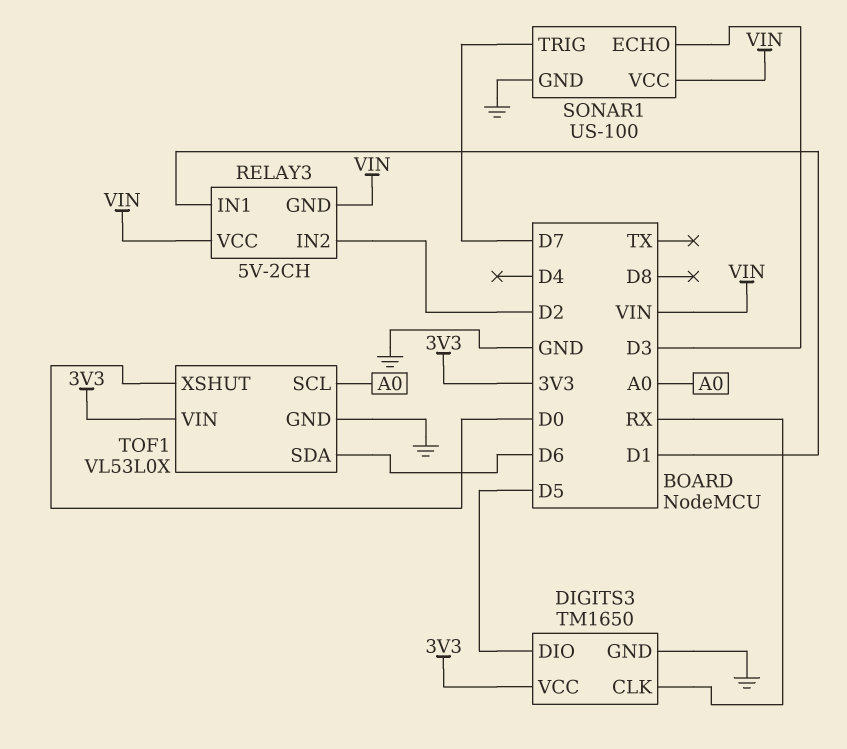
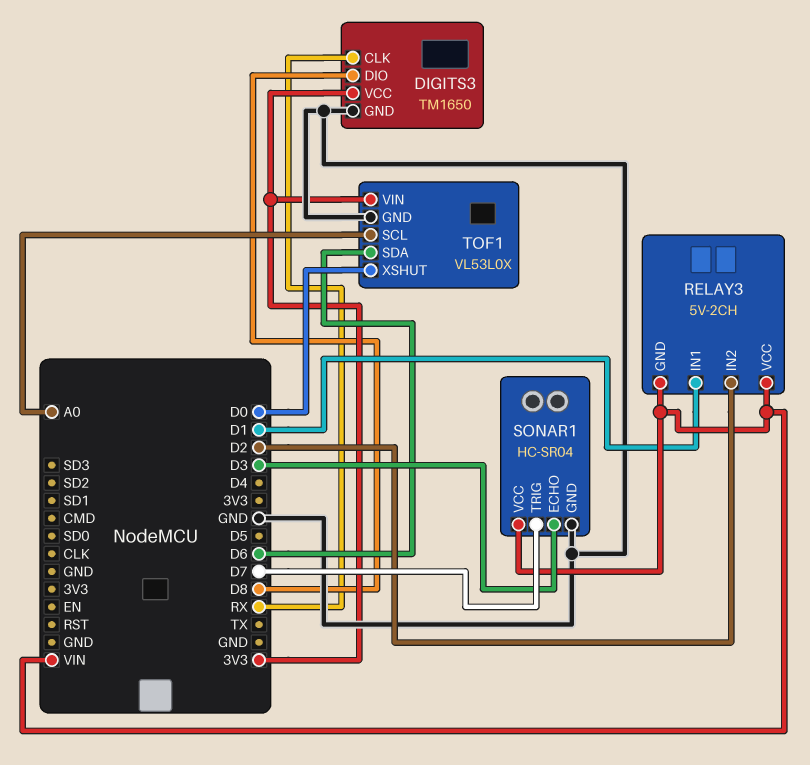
DIGITS3 pin DIO: D5 -> D8
SONAR1: US-100 -> HC-SR04

